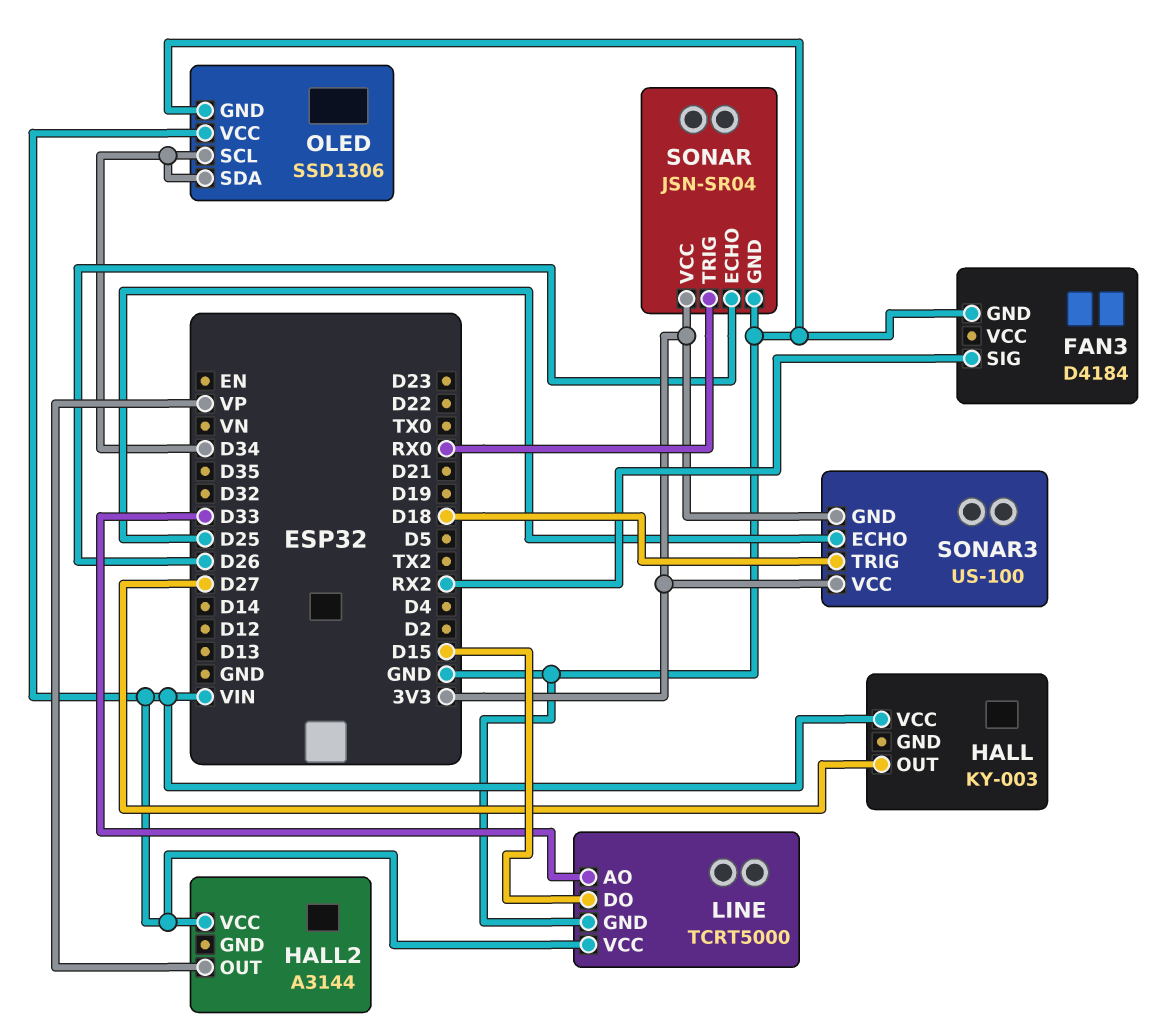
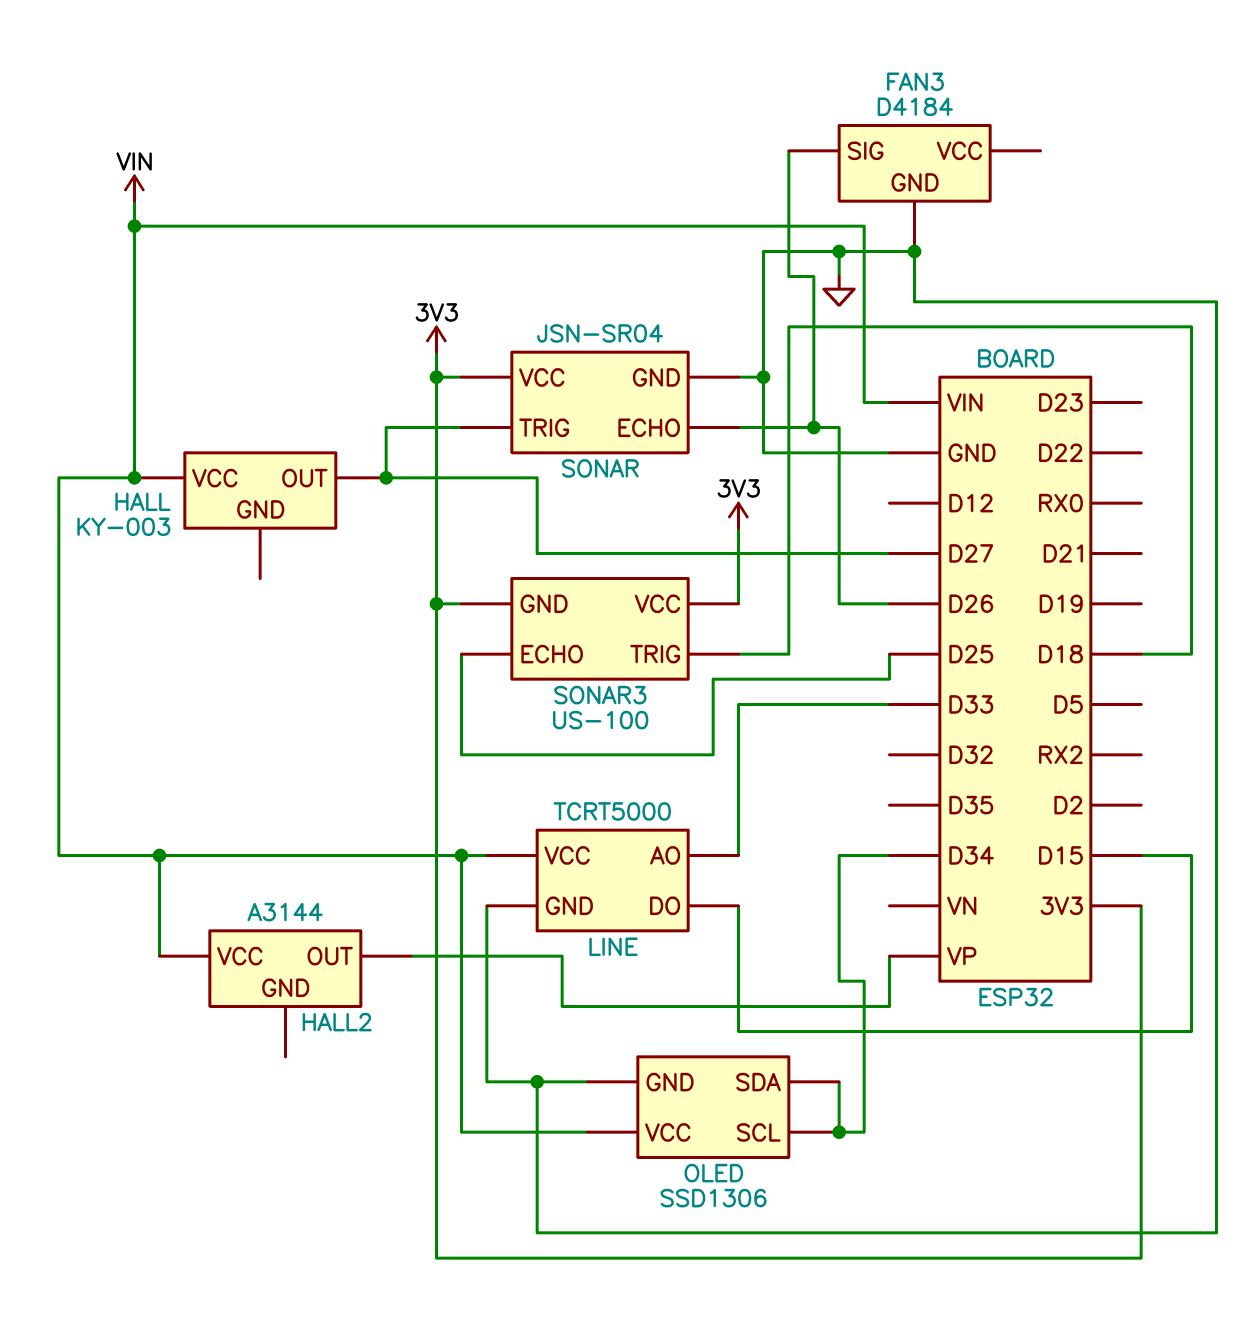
FAN3 pin SIG: RX2 -> D26
SONAR pin TRIG: RX0 -> D27

